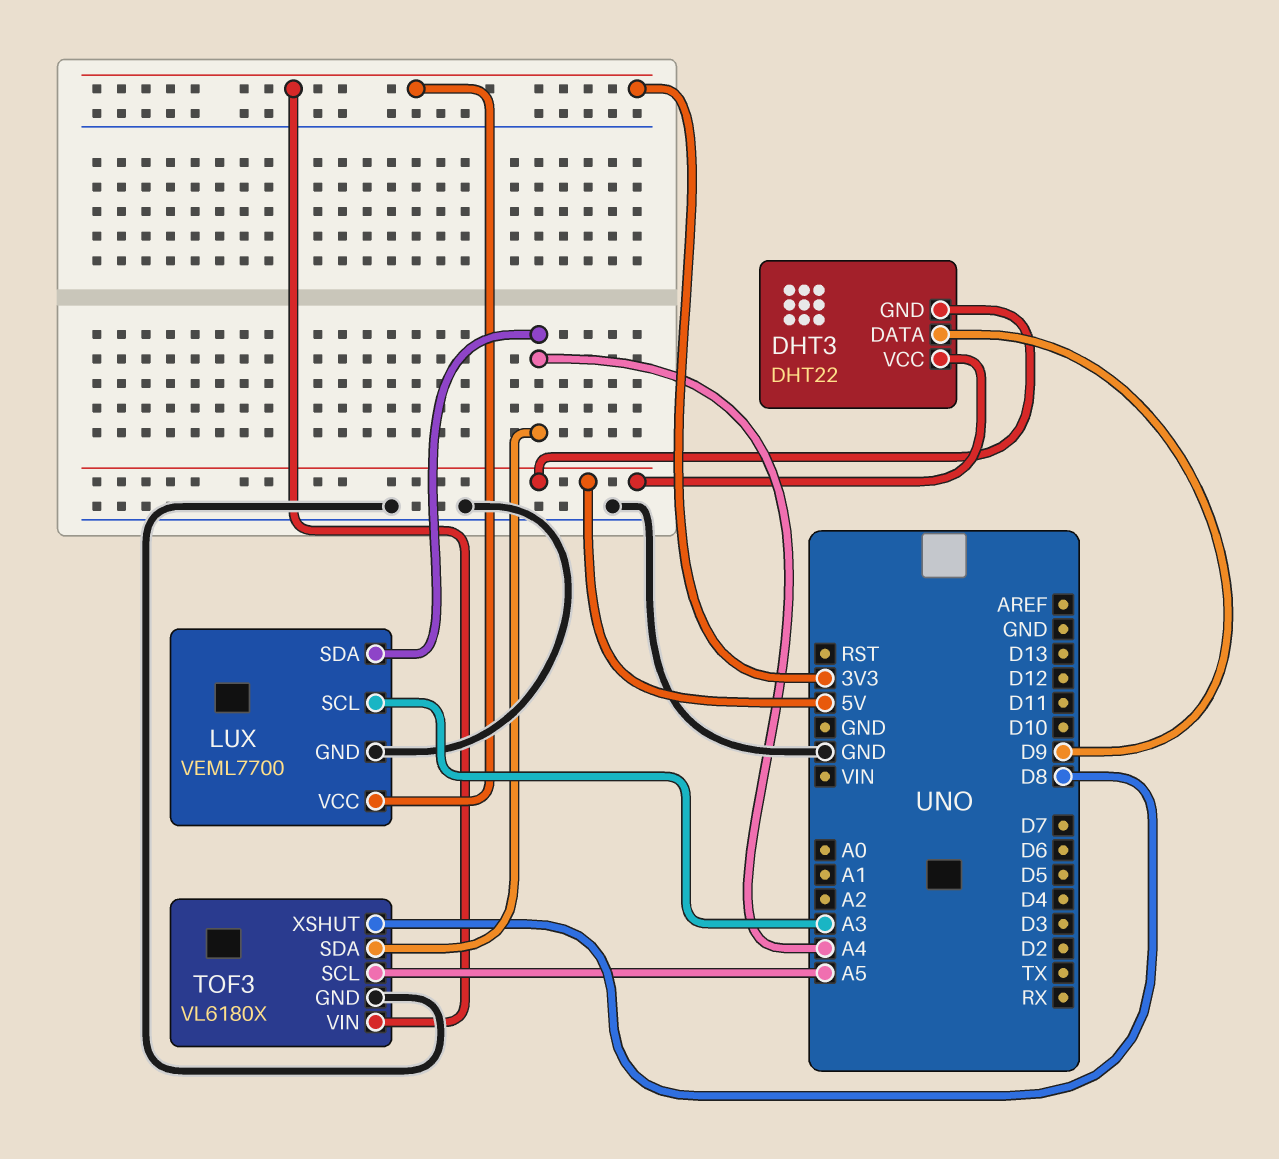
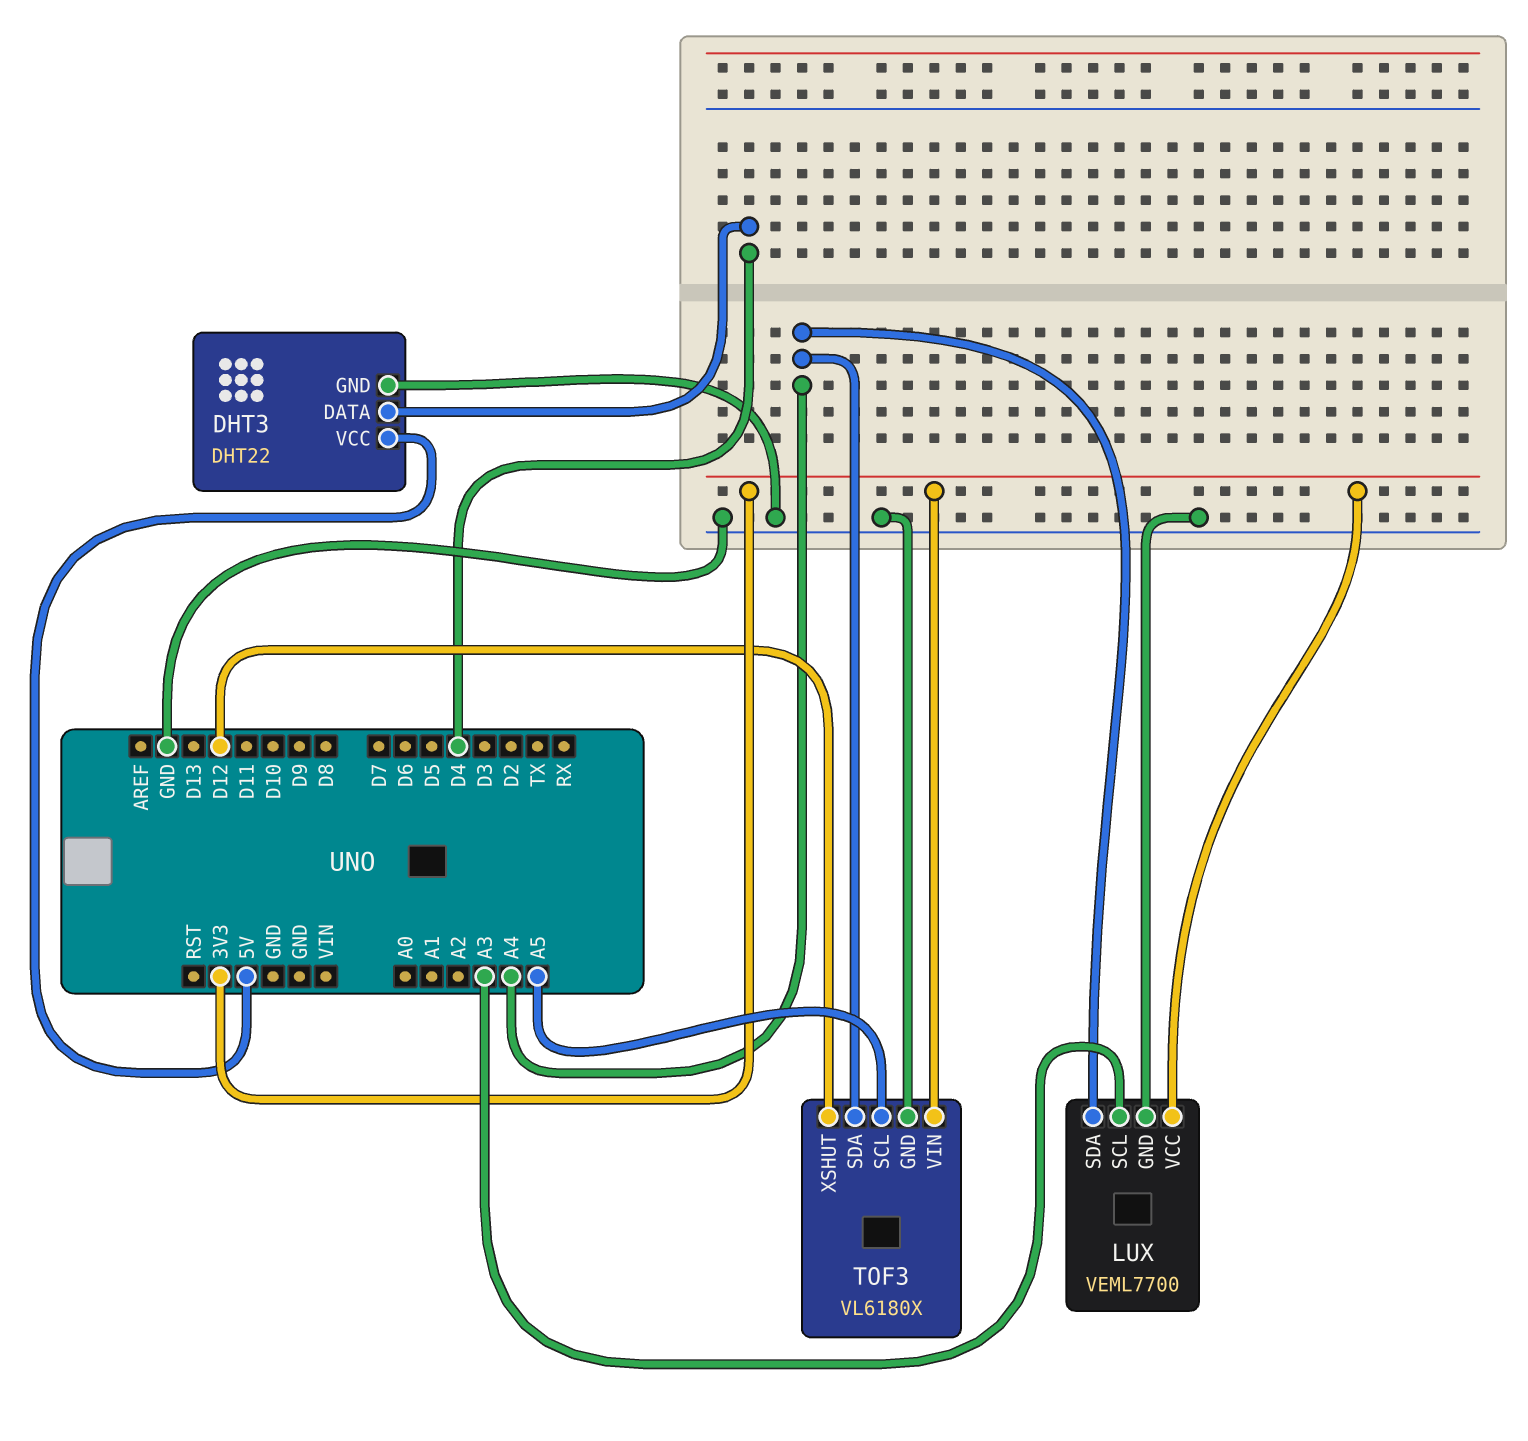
DHT3 pin DATA: D9 -> D4
DHT3 pin GND: 5V -> GND
TOF3 pin XSHUT: D8 -> D12

